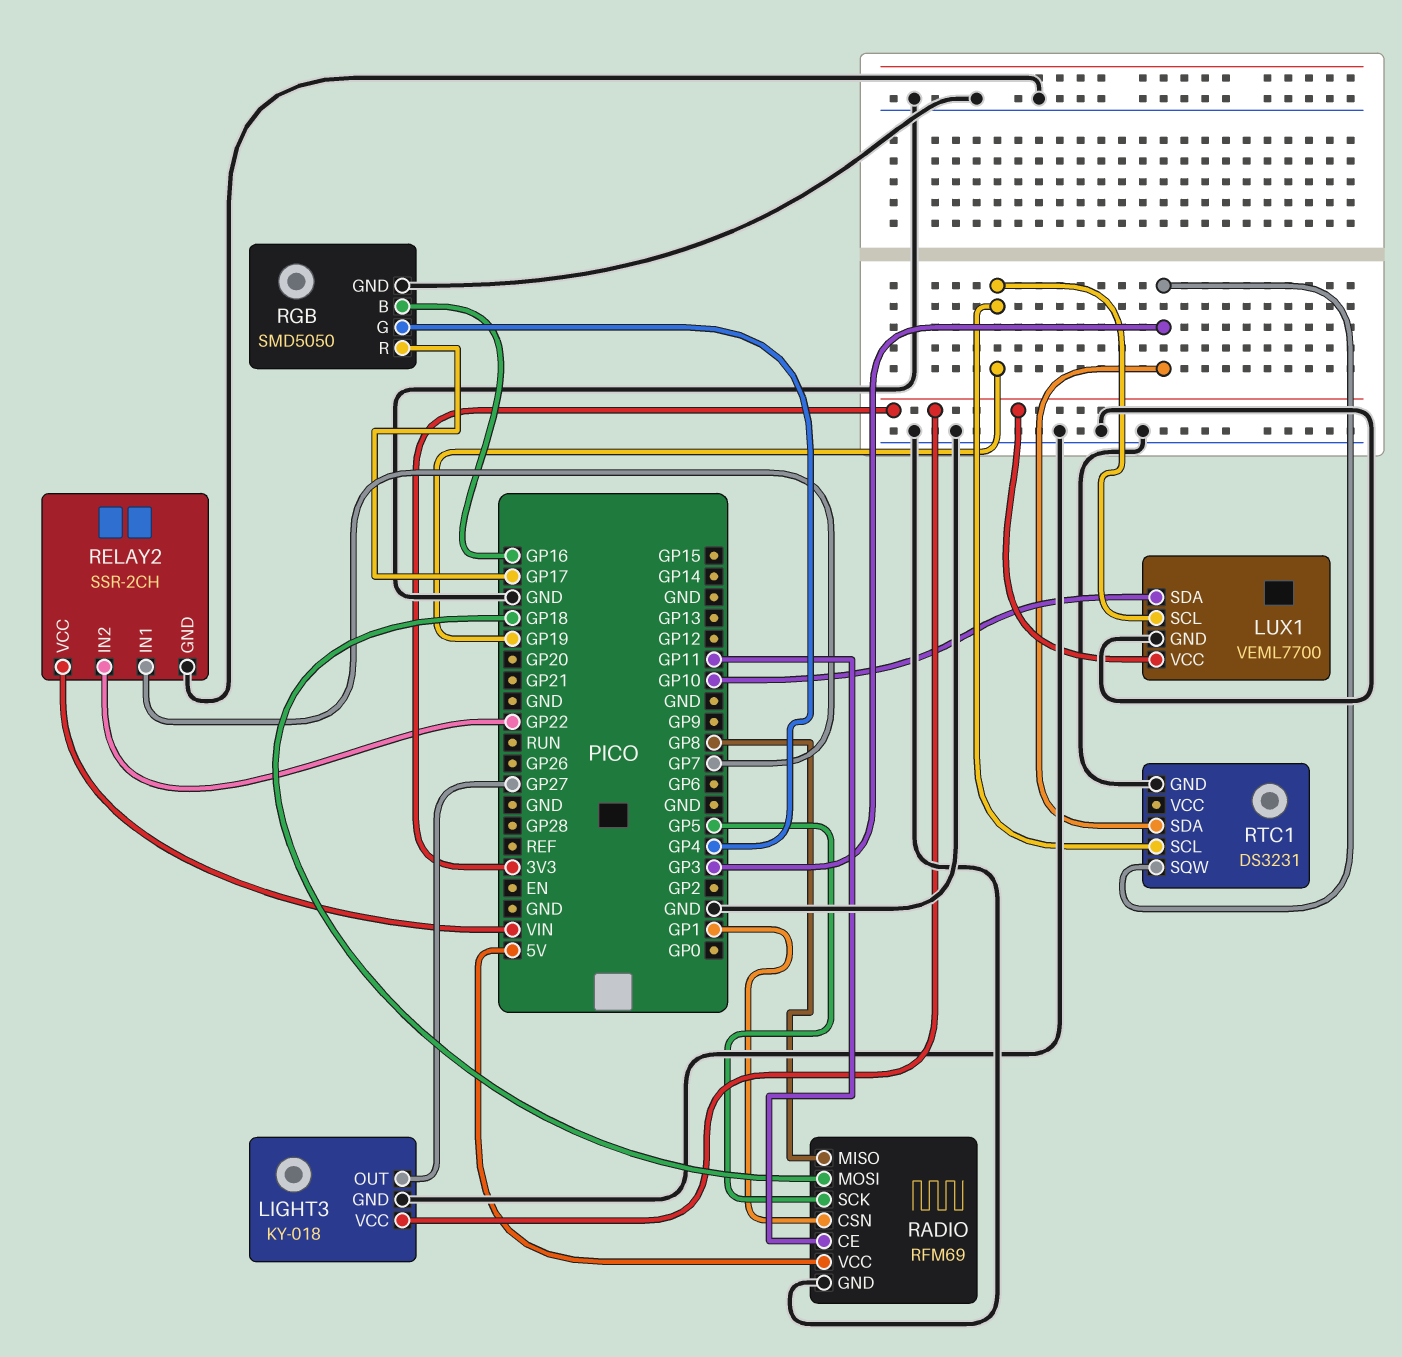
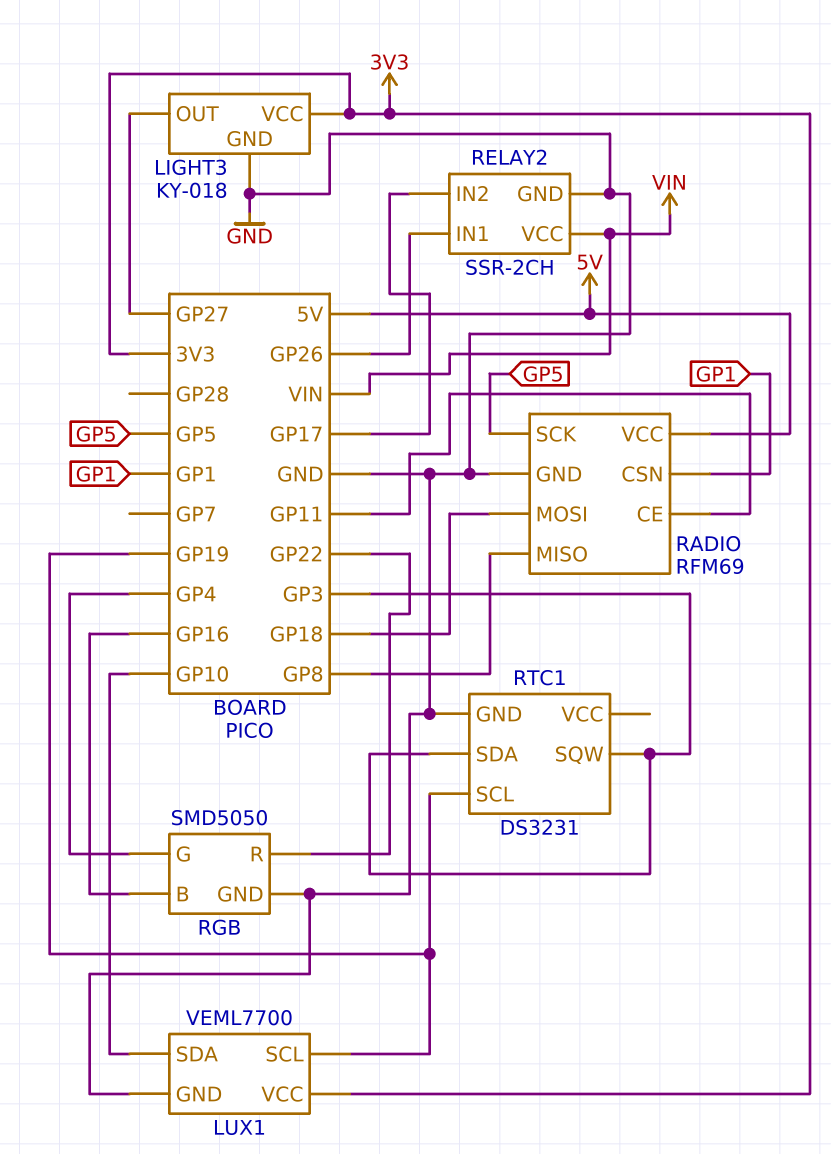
RELAY2 pin IN1: GP7 -> GP26
RELAY2 pin IN2: GP22 -> GP17
RGB pin R: GP17 -> GP22

